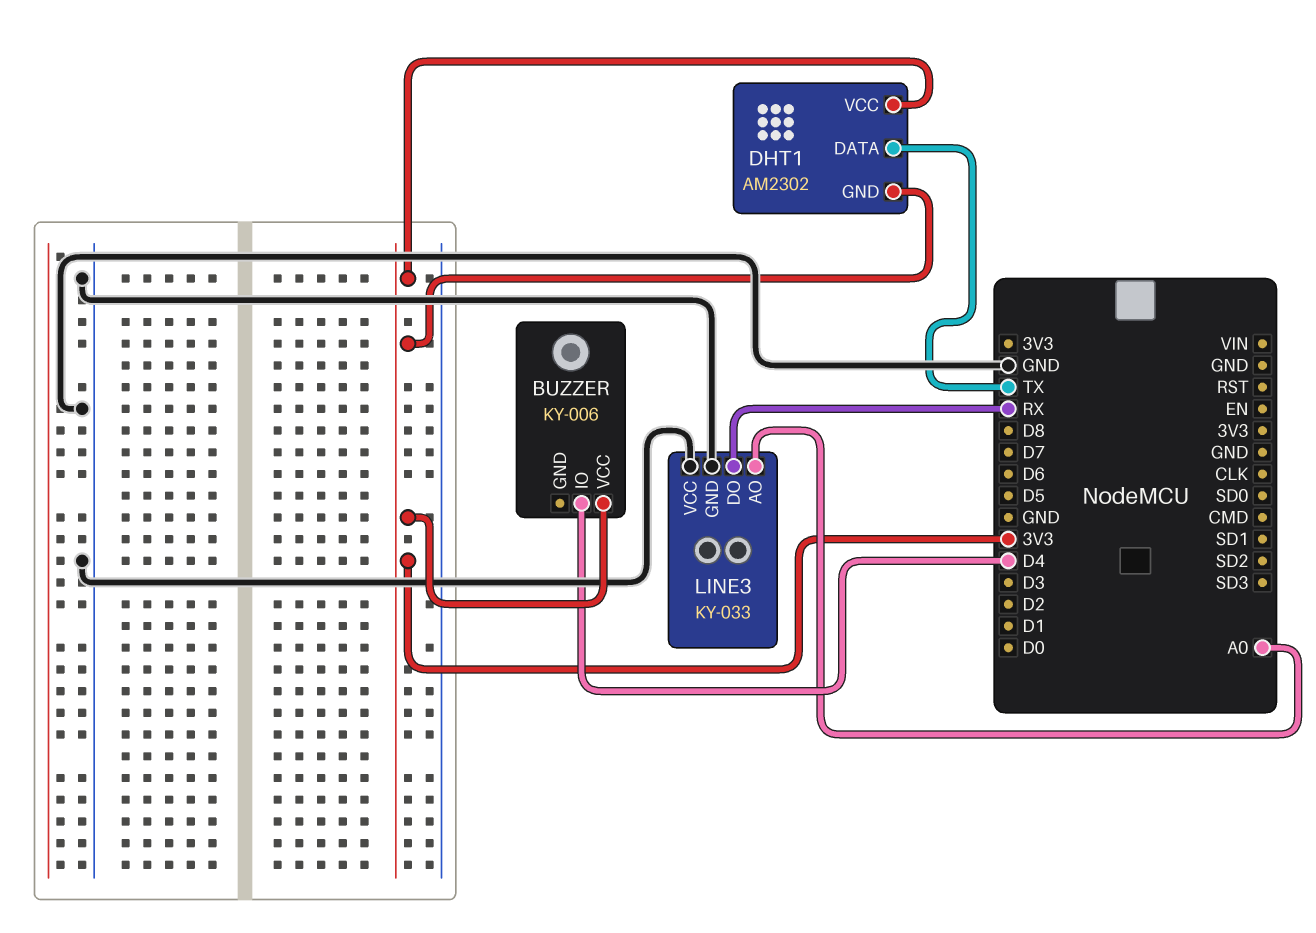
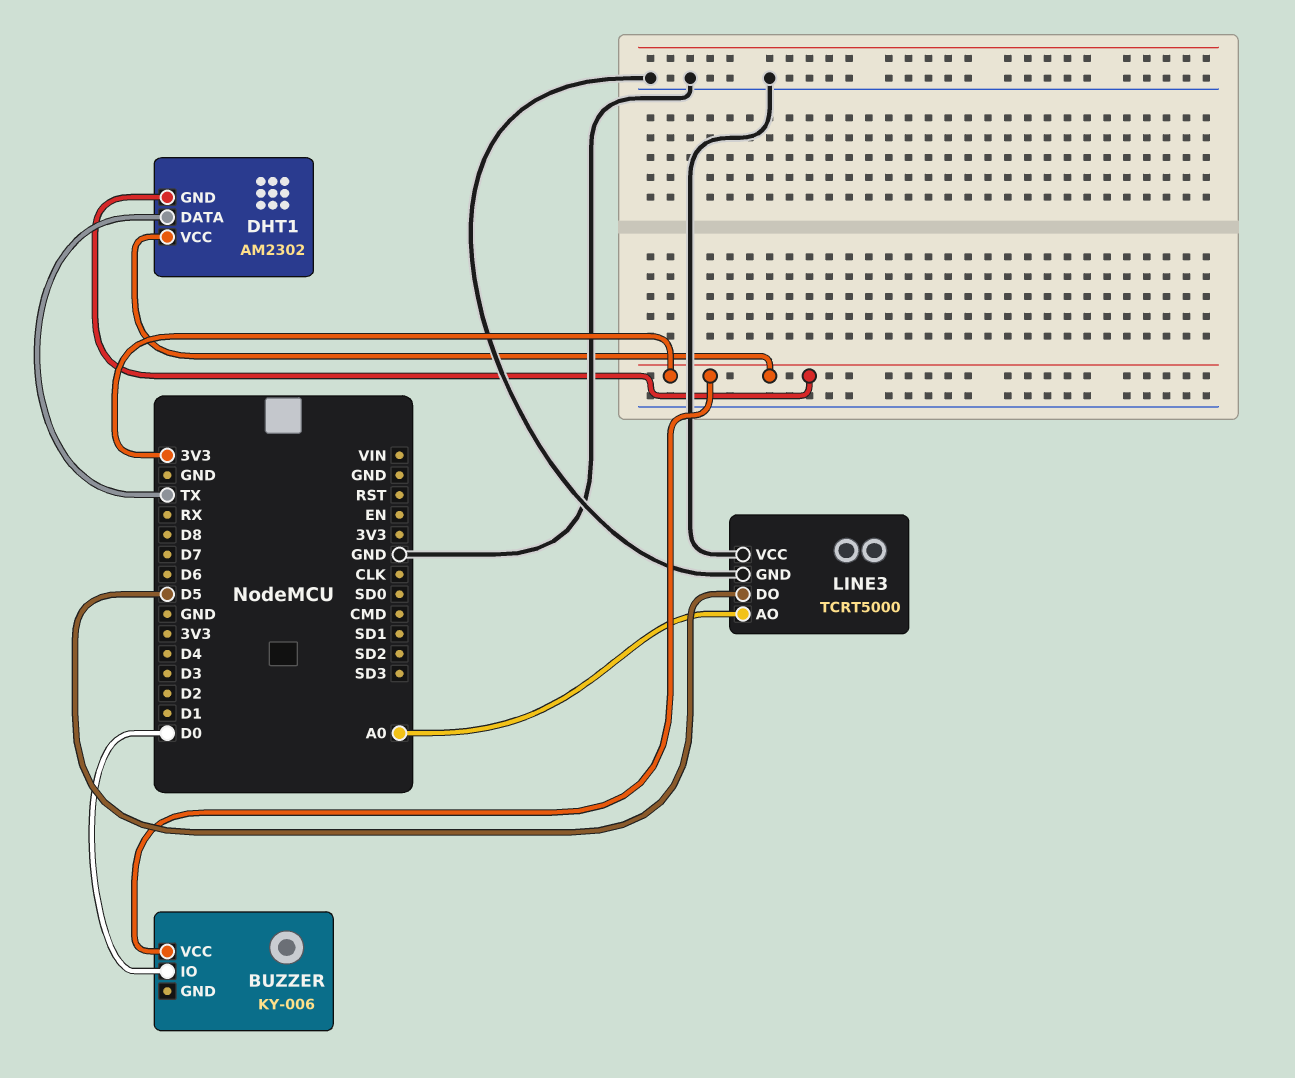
BUZZER pin IO: D4 -> D0
LINE3: KY-033 -> TCRT5000
LINE3 pin DO: RX -> D5

